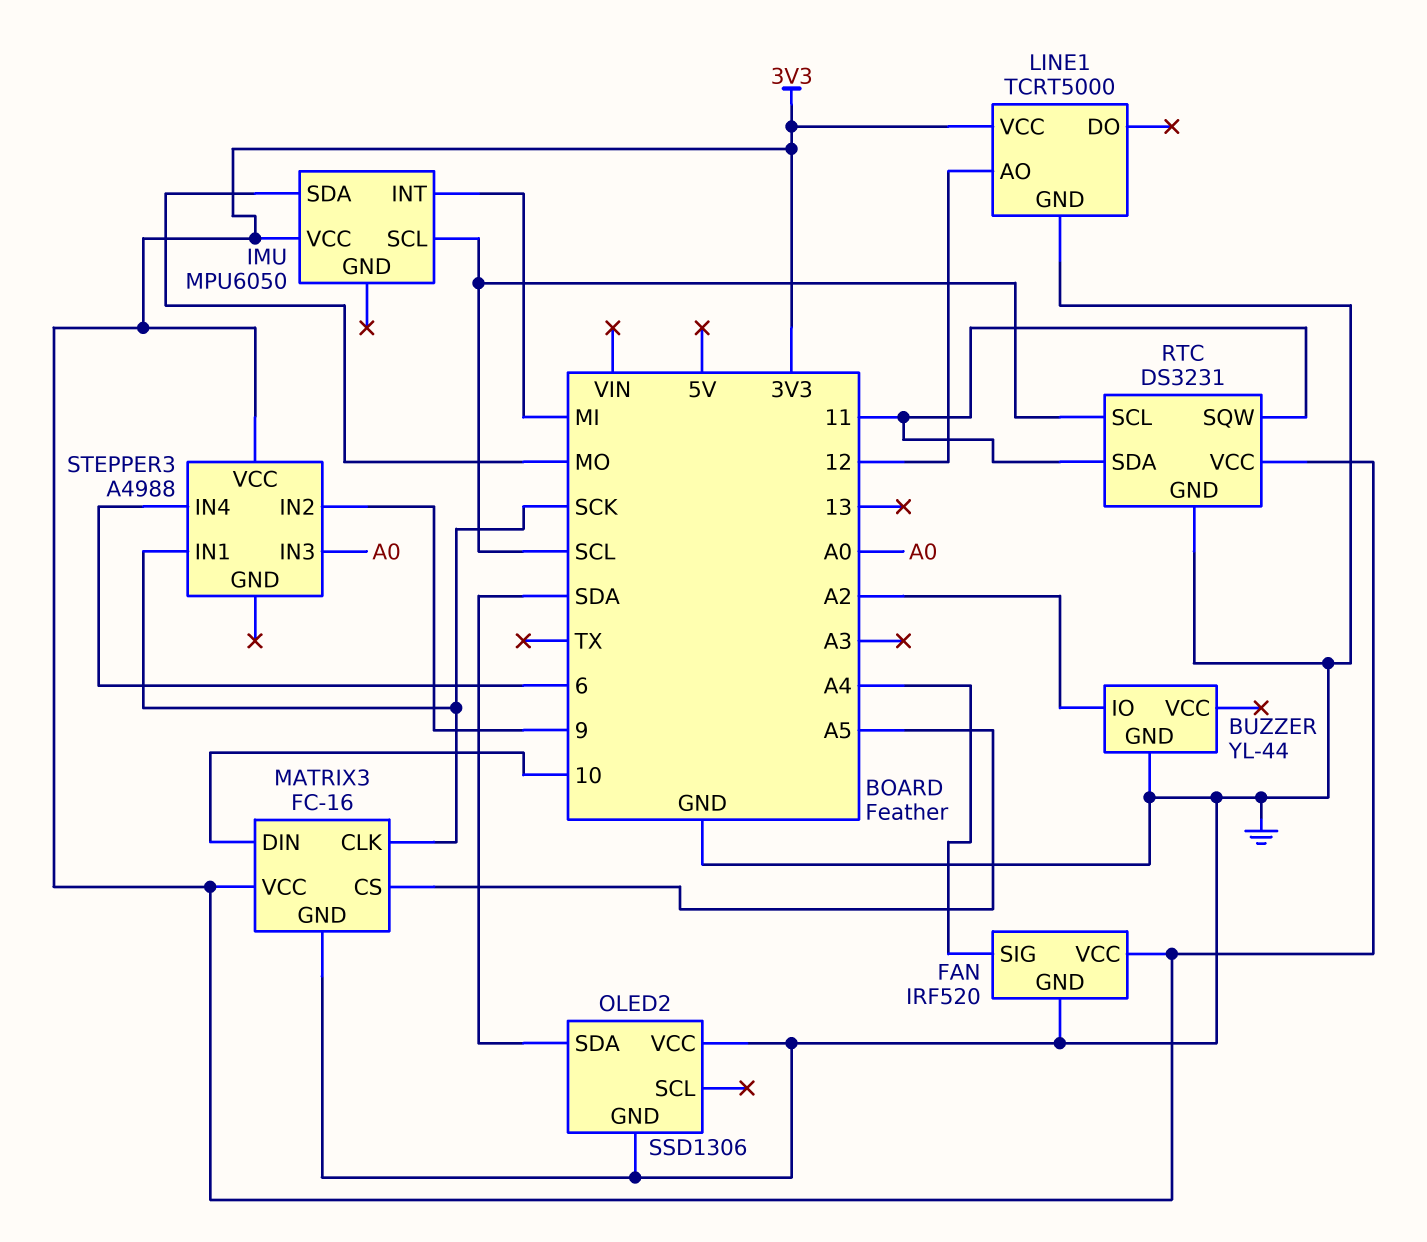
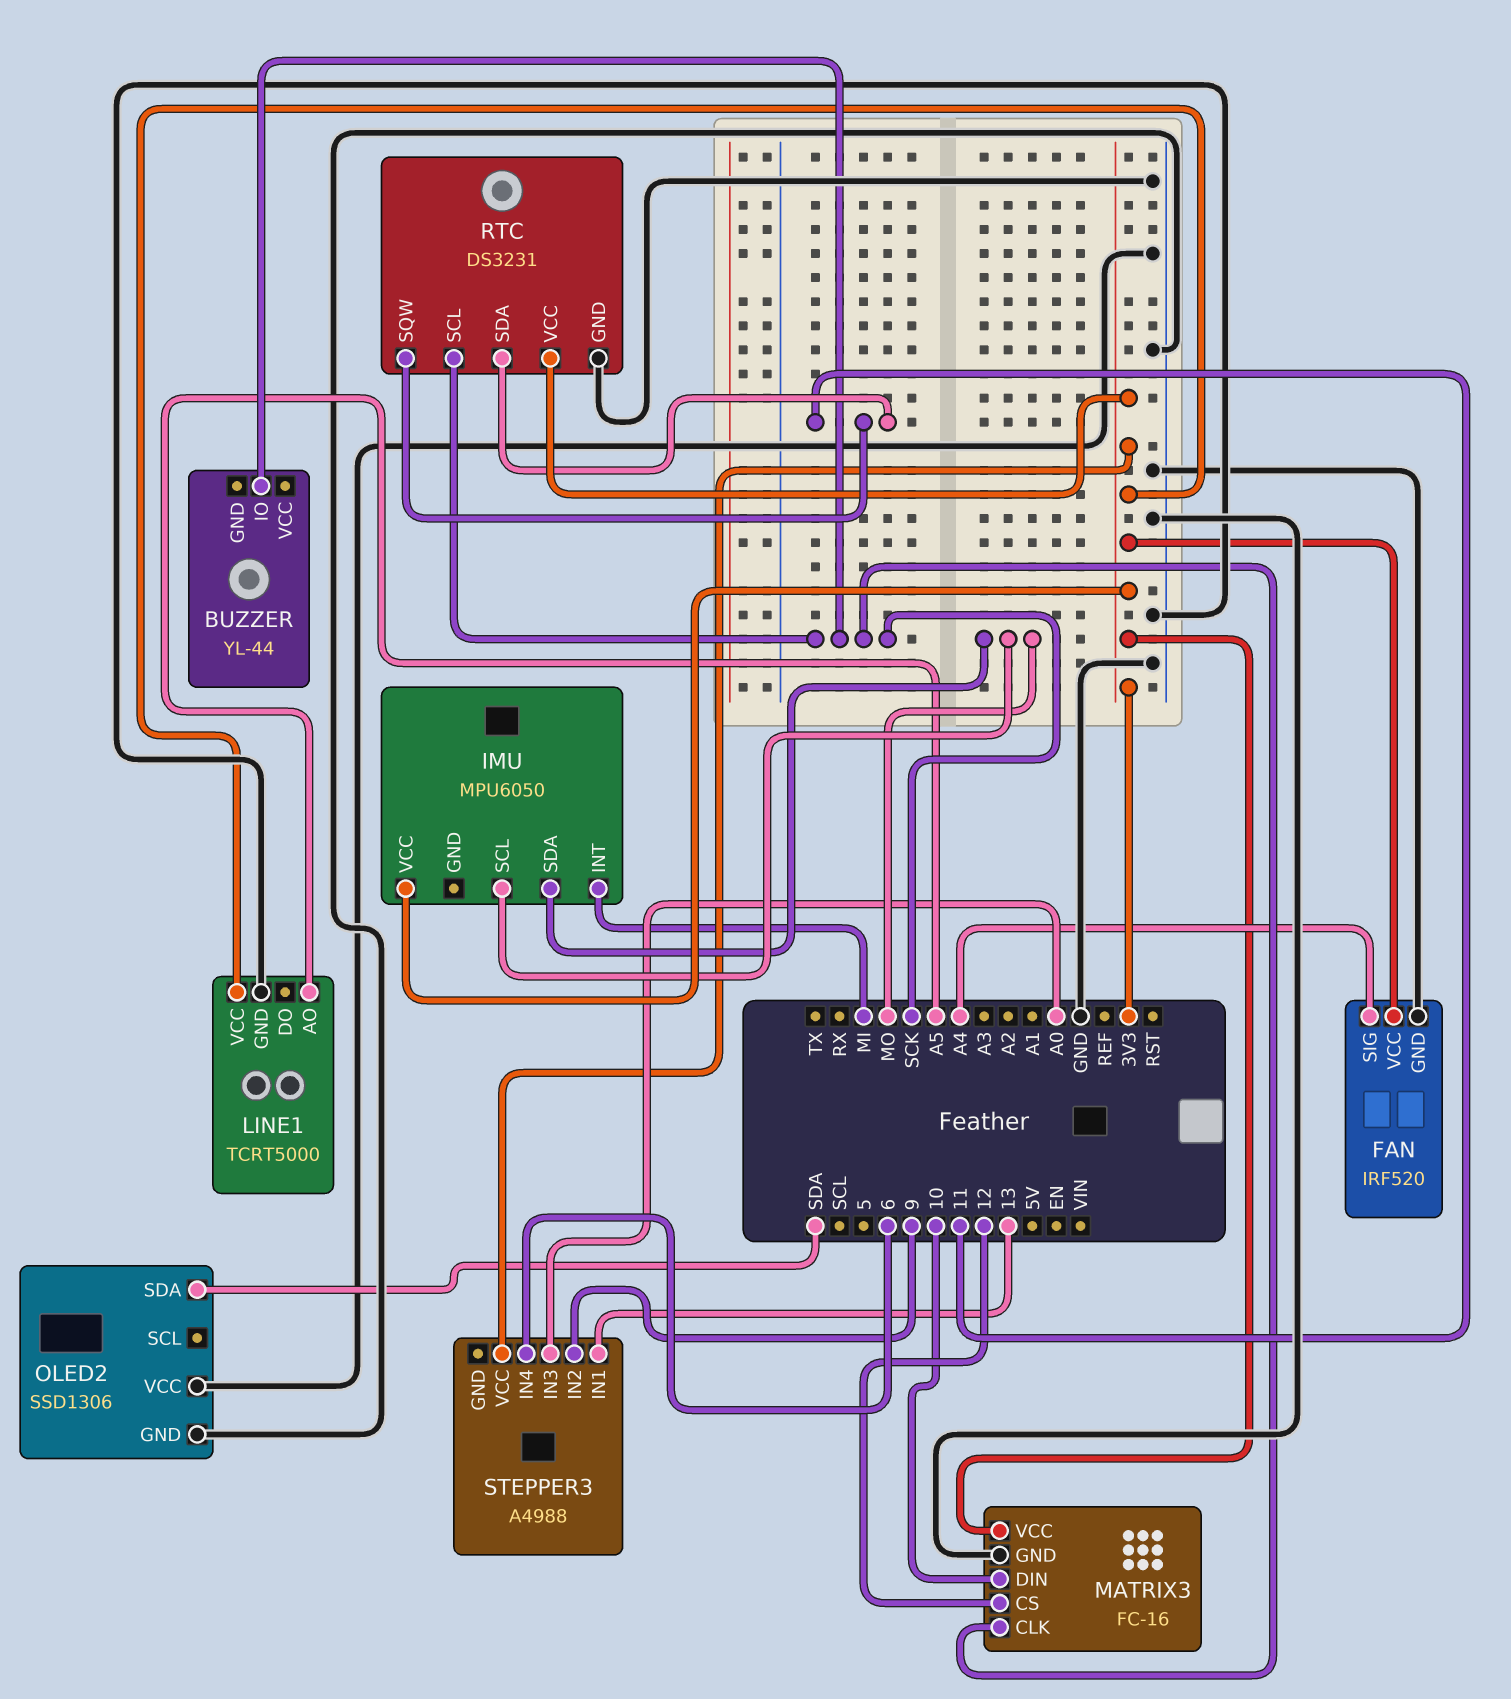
BUZZER pin GND: GND -> none
BUZZER pin IO: A2 -> SCK
IMU pin SCL: SCL -> MO
LINE1 pin AO: 12 -> A5
MATRIX3 pin CS: A5 -> 12
RTC pin SCL: SCL -> SCK
STEPPER3 pin IN1: SCK -> 13

